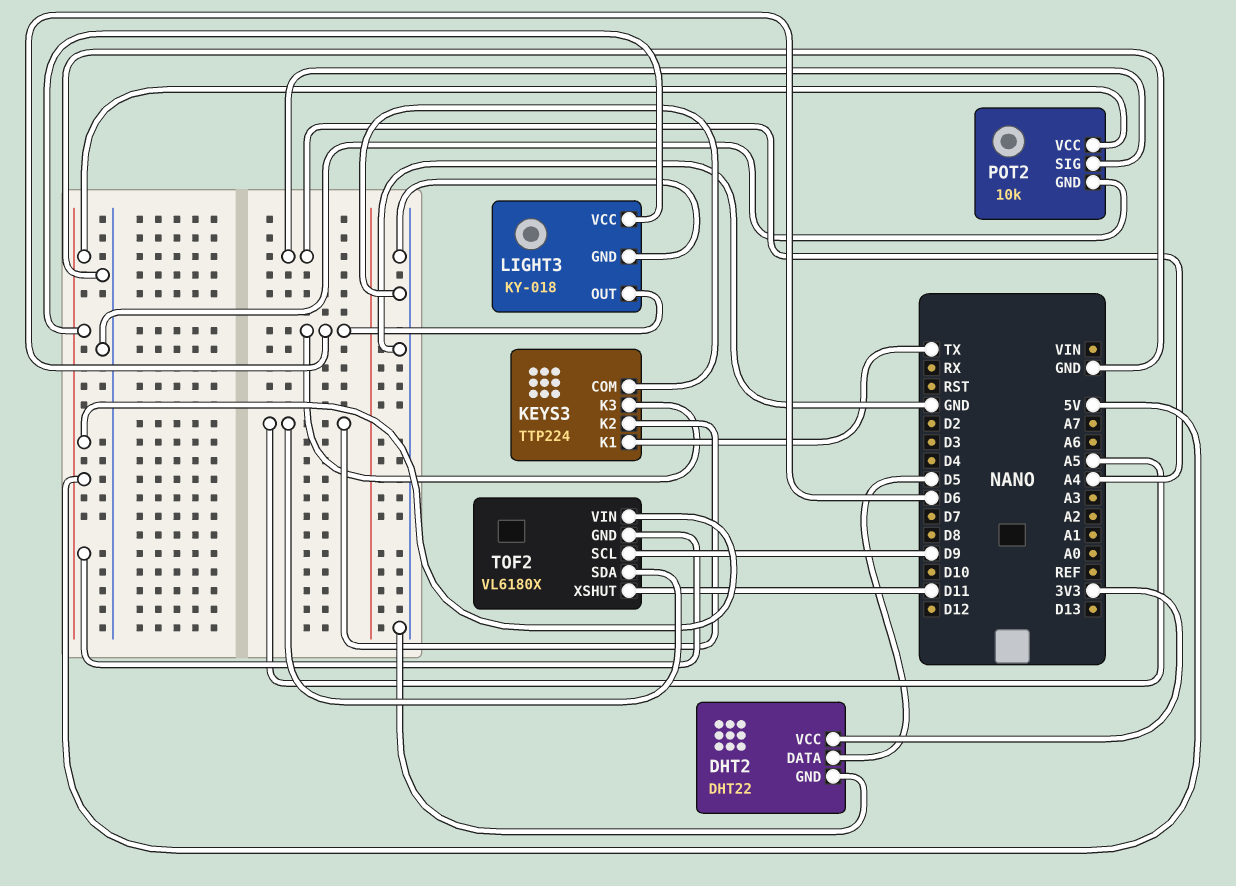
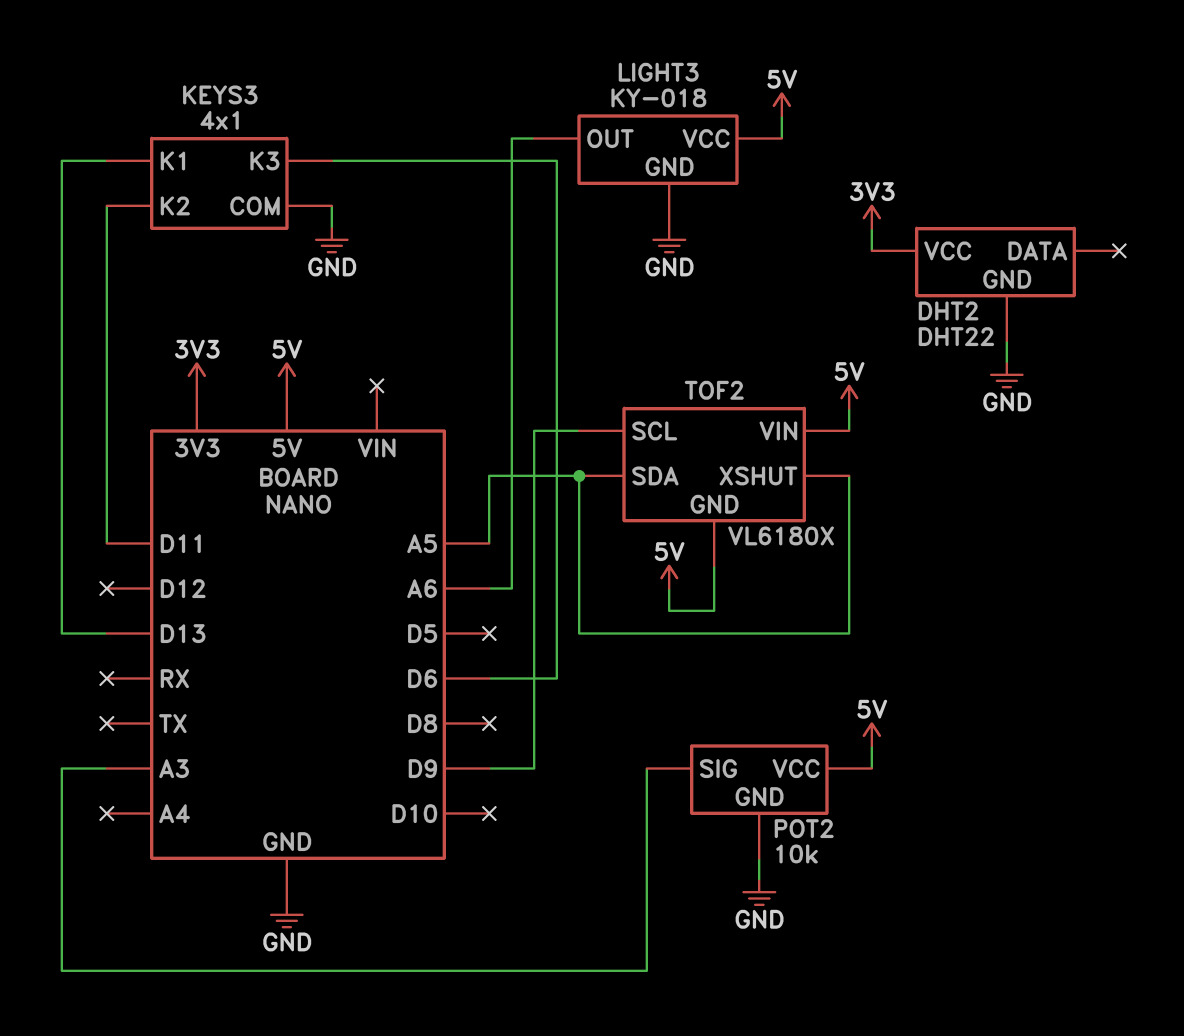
DHT2 pin DATA: D5 -> none
KEYS3: TTP224 -> 4x1
KEYS3 pin K1: TX -> D13
KEYS3 pin K2: A5 -> D11
LIGHT3 pin OUT: D6 -> A6
POT2 pin SIG: A4 -> A3
TOF2 pin XSHUT: D11 -> A5

